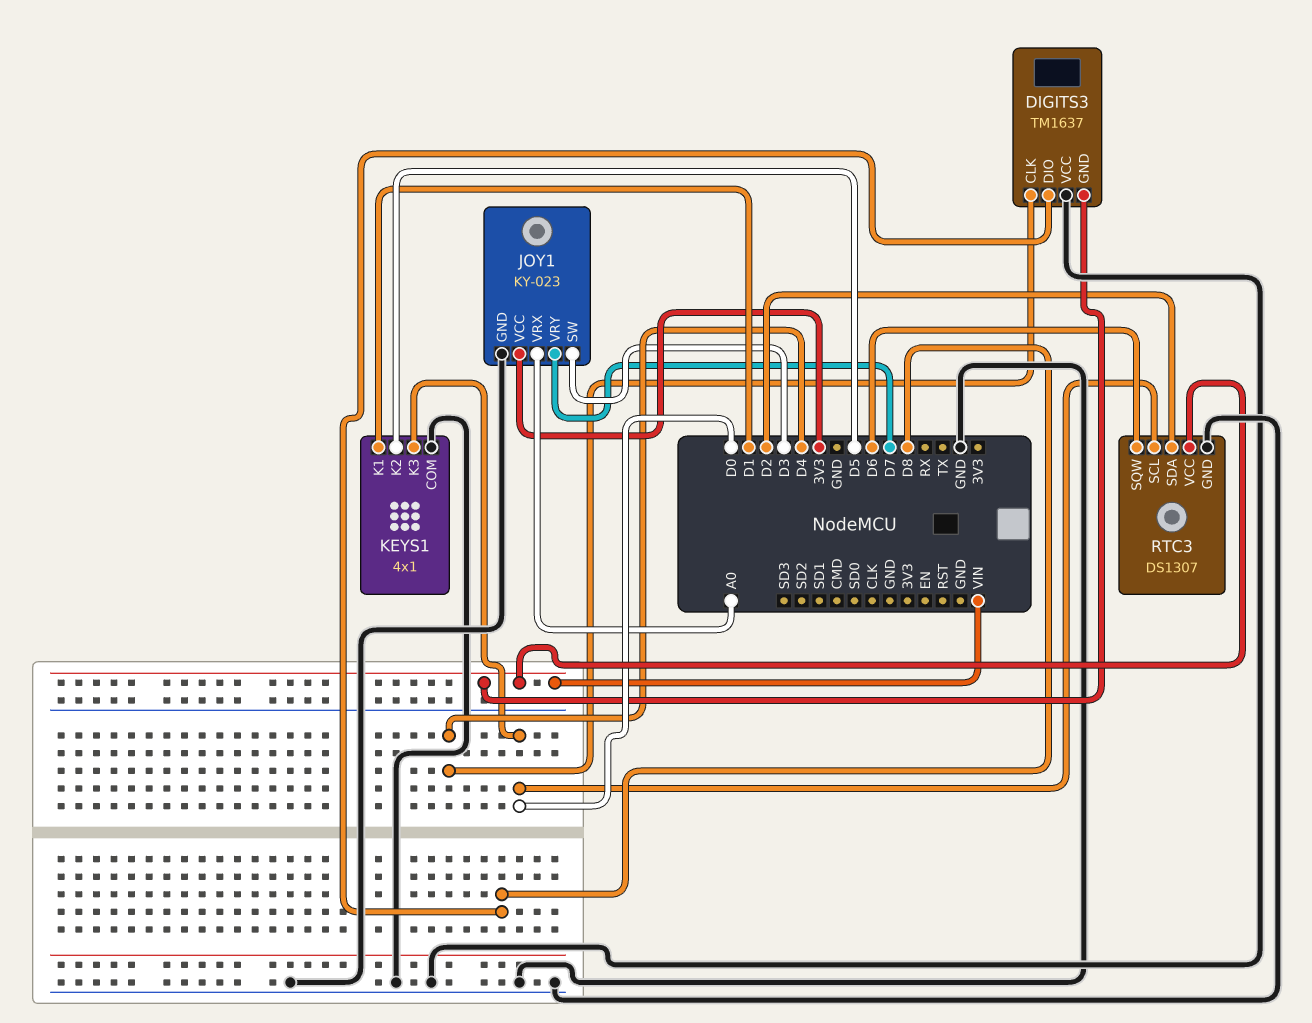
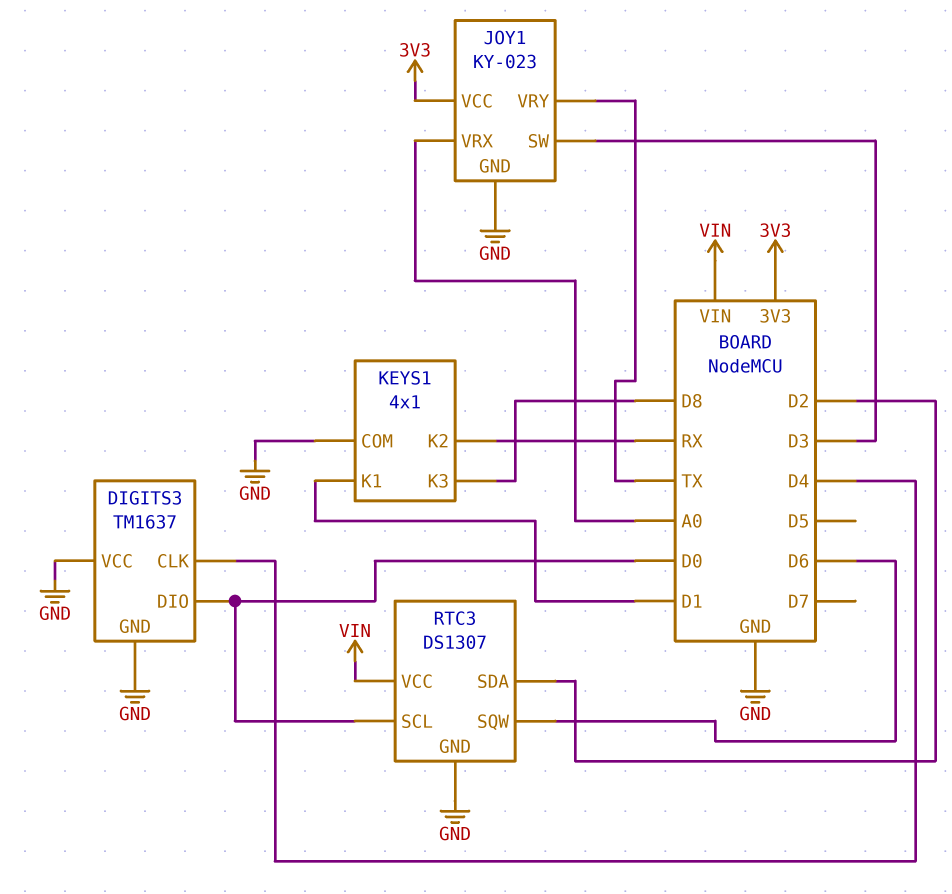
DIGITS3 pin DIO: D8 -> D0
DIGITS3 pin GND: VIN -> GND
JOY1 pin VRY: D7 -> TX
KEYS1 pin K2: D5 -> RX
KEYS1 pin K3: D0 -> D8

